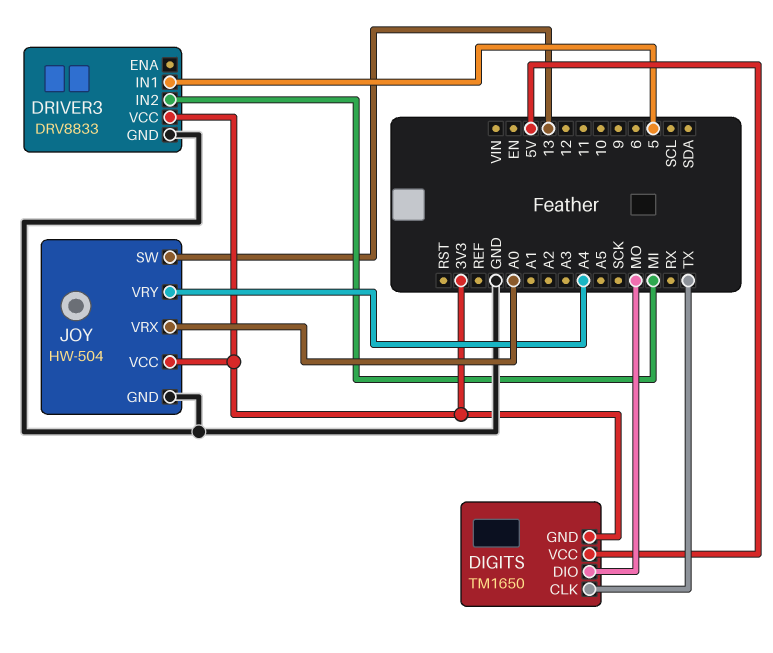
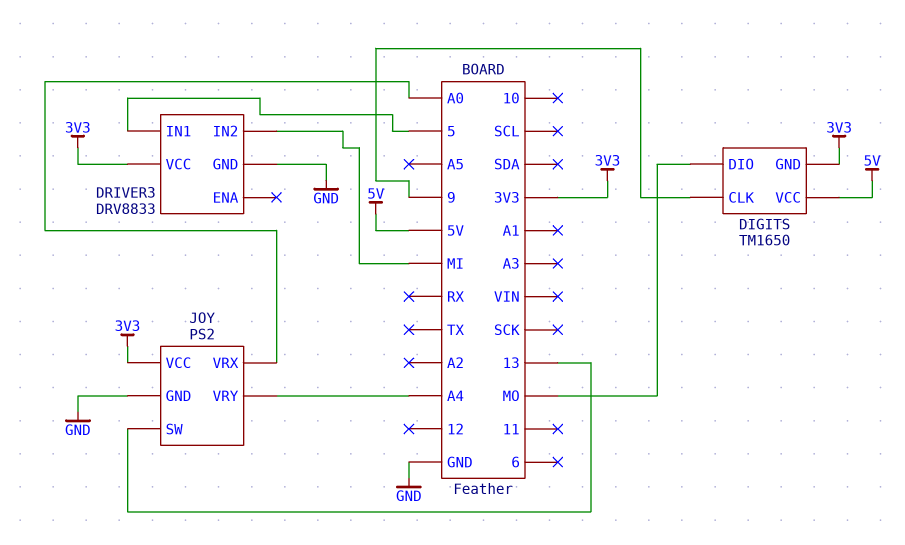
DIGITS pin CLK: TX -> 9
JOY: HW-504 -> PS2

